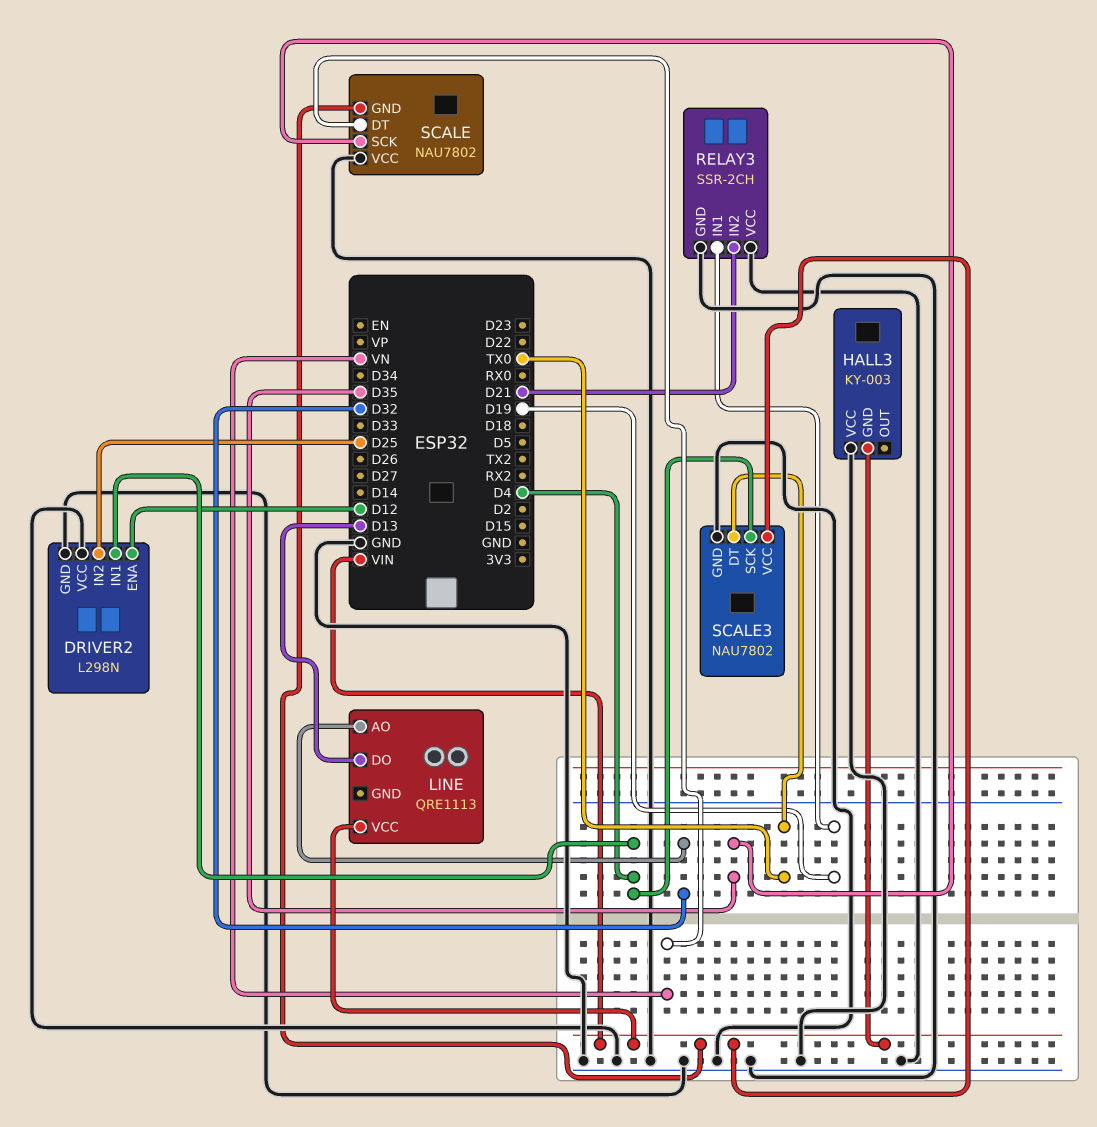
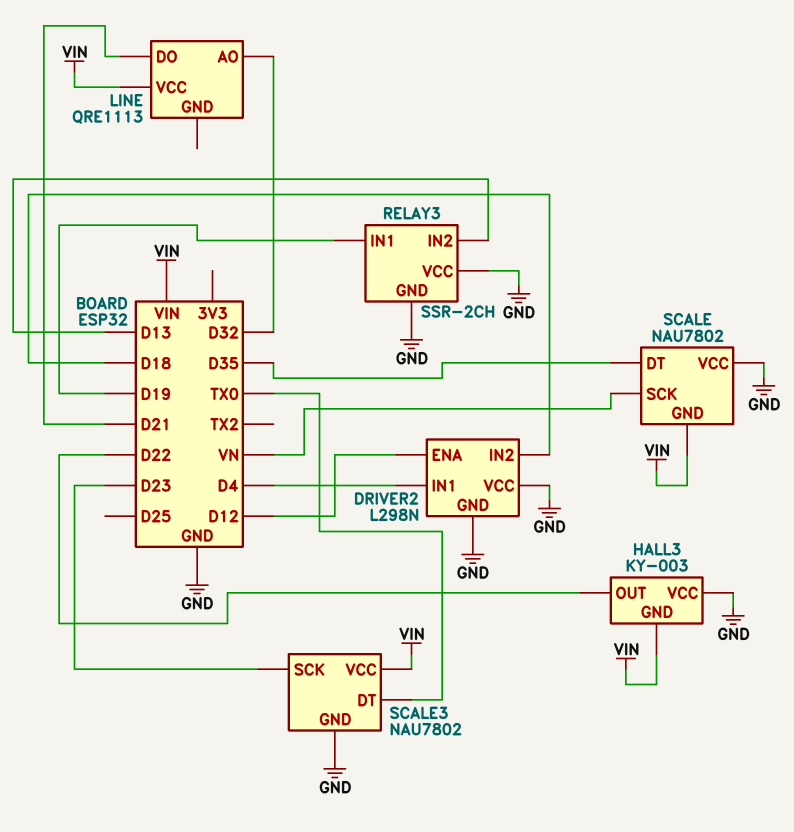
DRIVER2 pin IN2: D25 -> D18
HALL3 pin OUT: none -> D22
LINE pin DO: D13 -> D21
RELAY3 pin IN2: D21 -> D13
SCALE pin DT: VN -> D35
SCALE pin SCK: D35 -> VN
SCALE3 pin SCK: D4 -> D23

